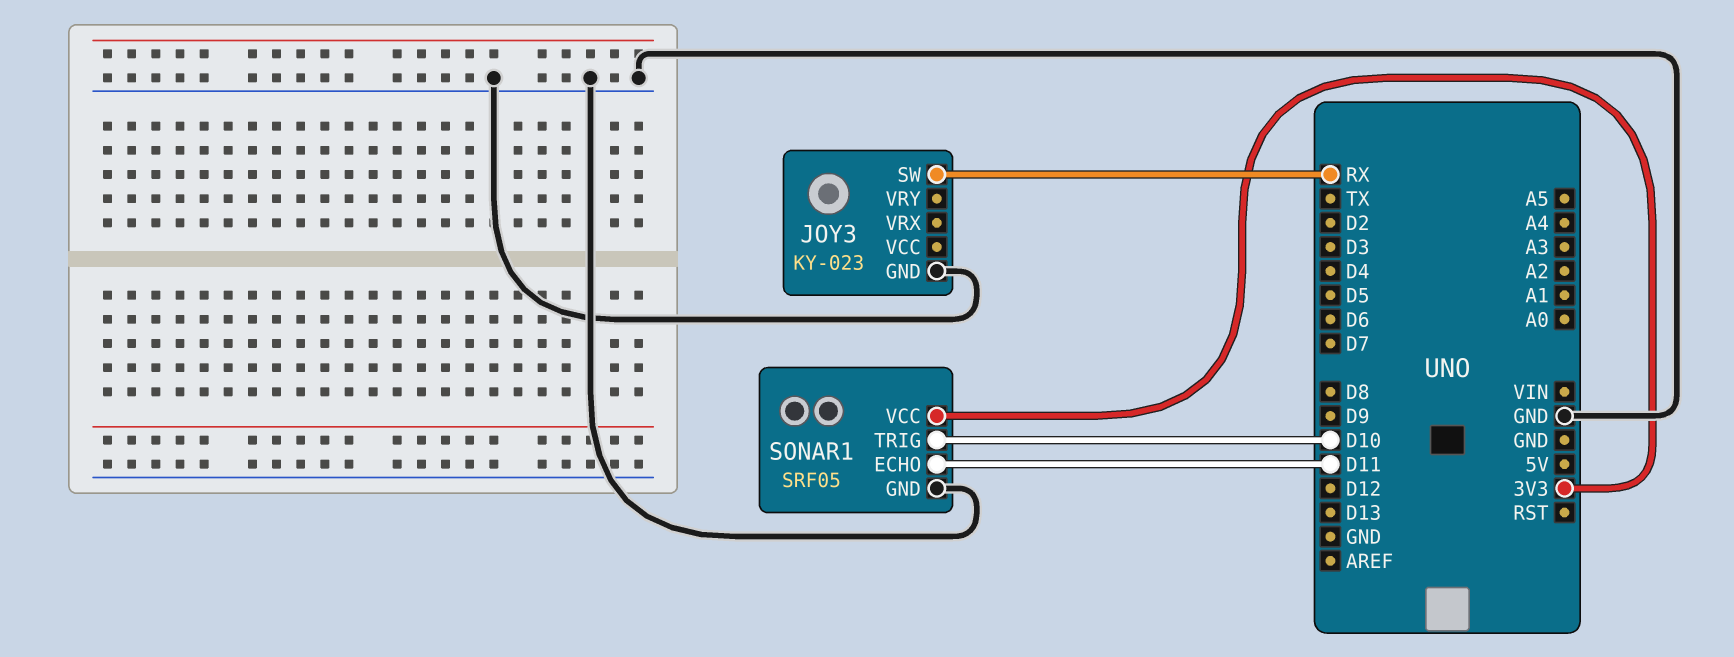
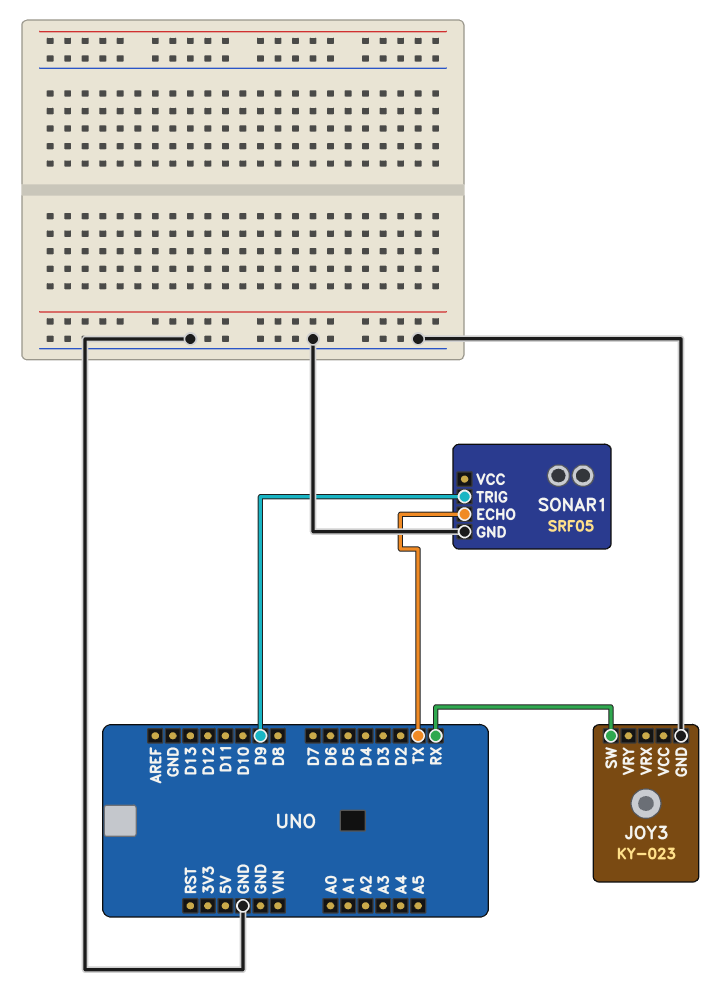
SONAR1 pin ECHO: D11 -> TX
SONAR1 pin TRIG: D10 -> D9
SONAR1 pin VCC: 3V3 -> none

